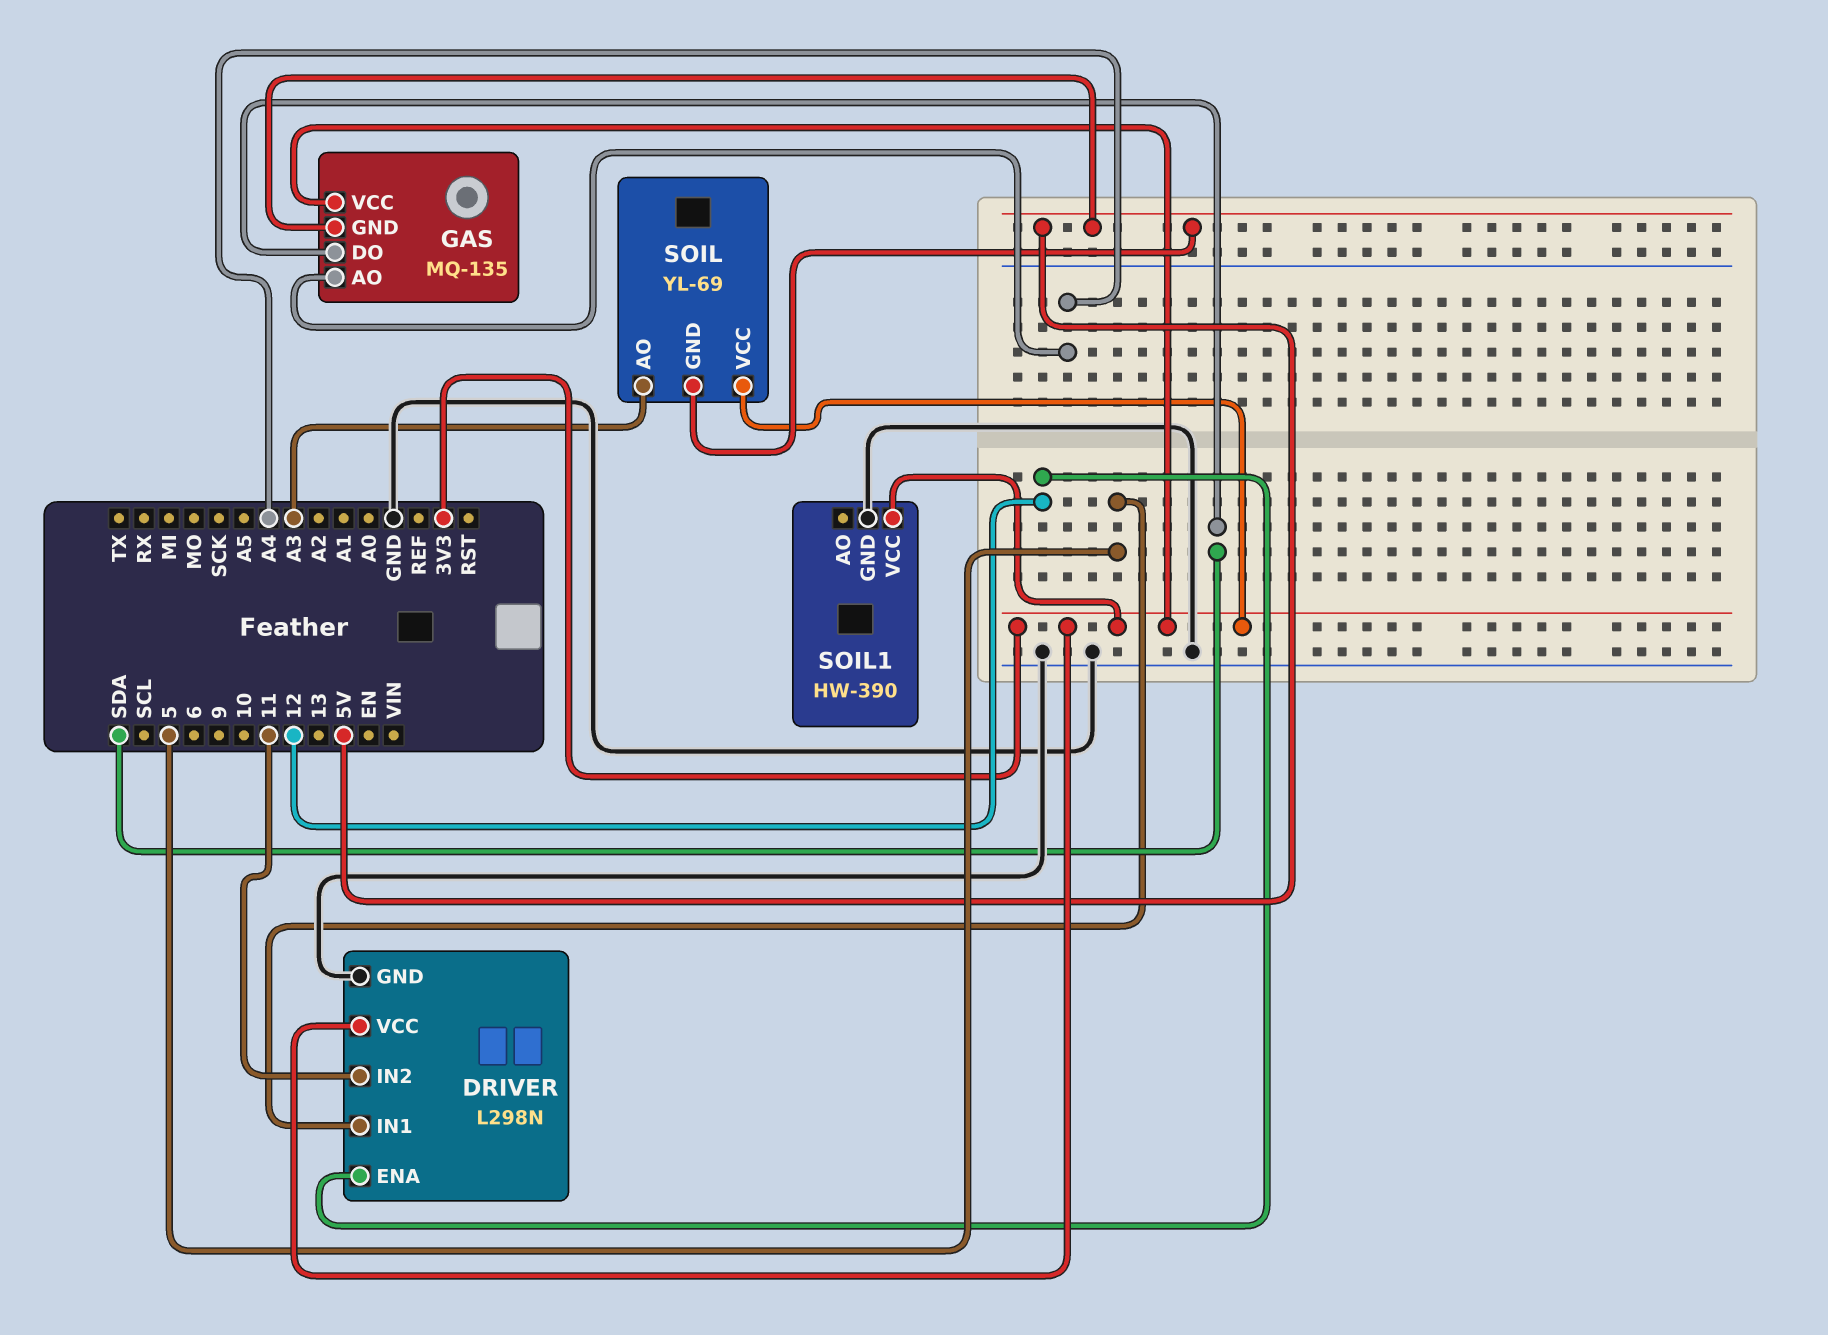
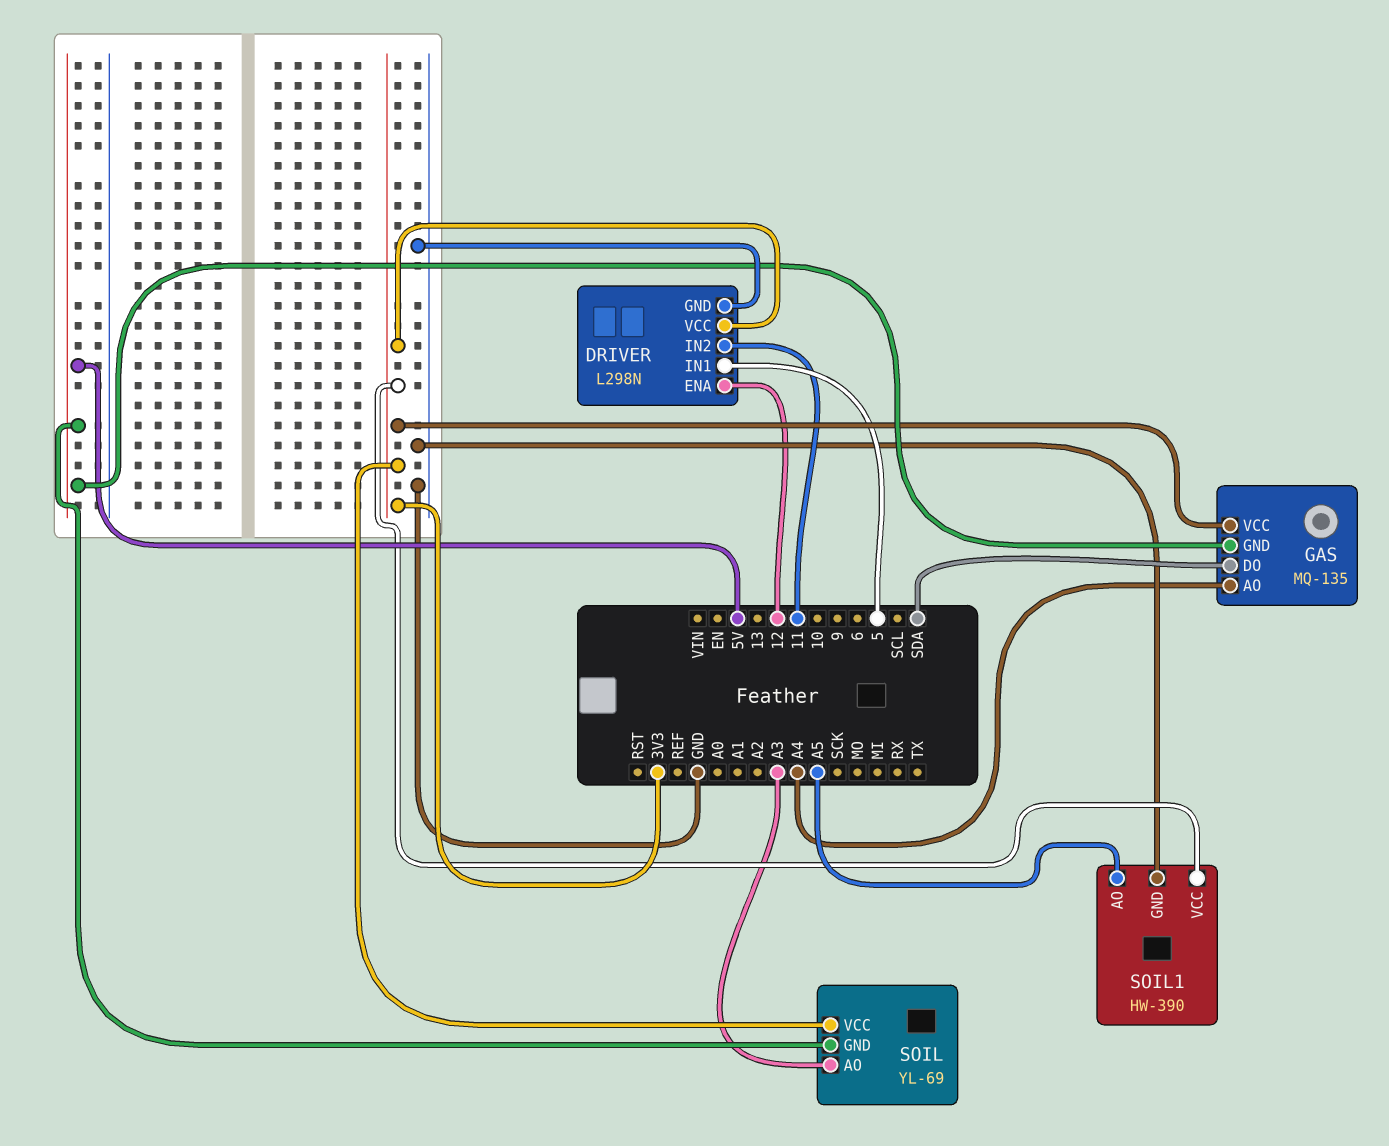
SOIL1 pin AO: none -> A5

